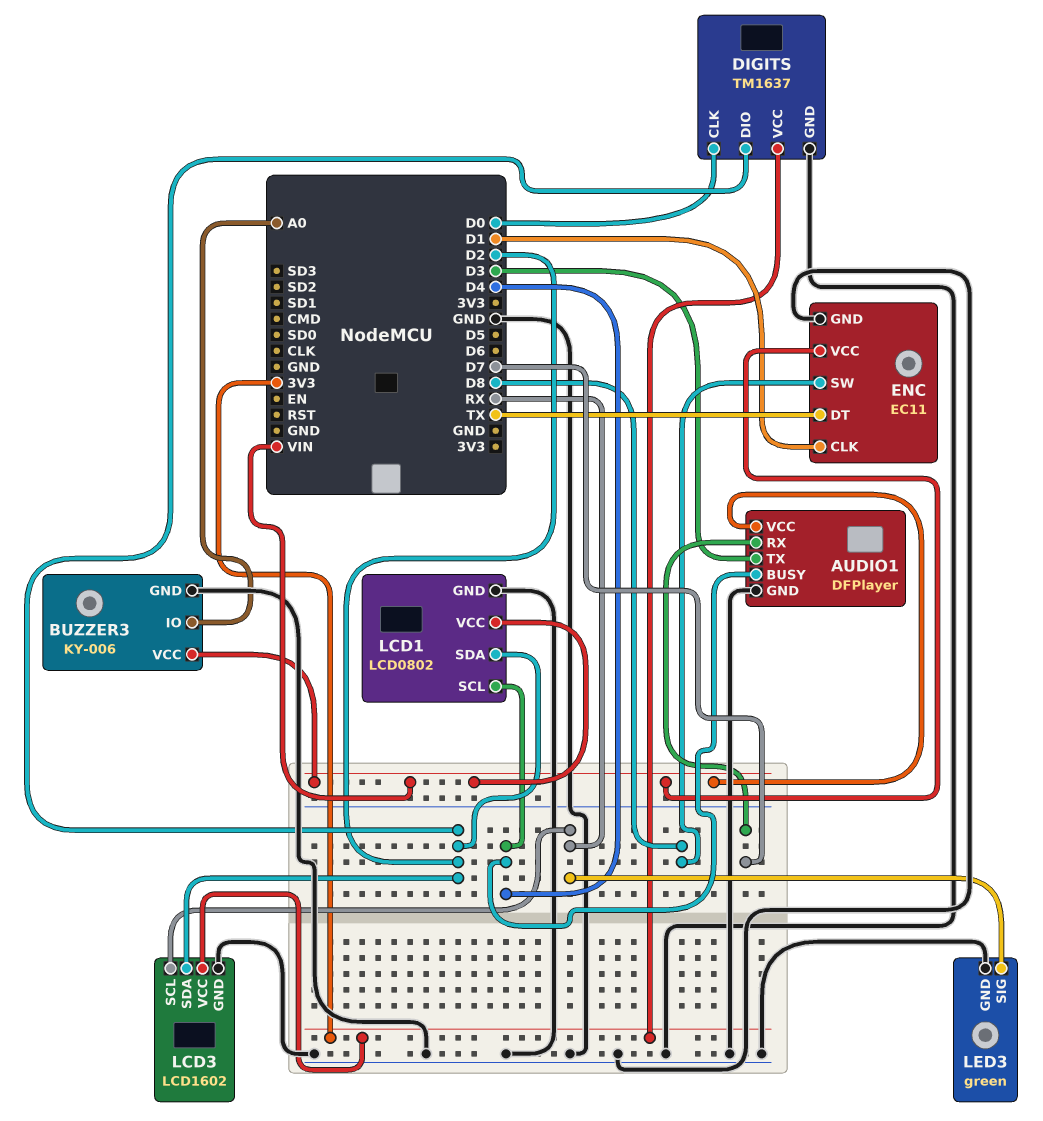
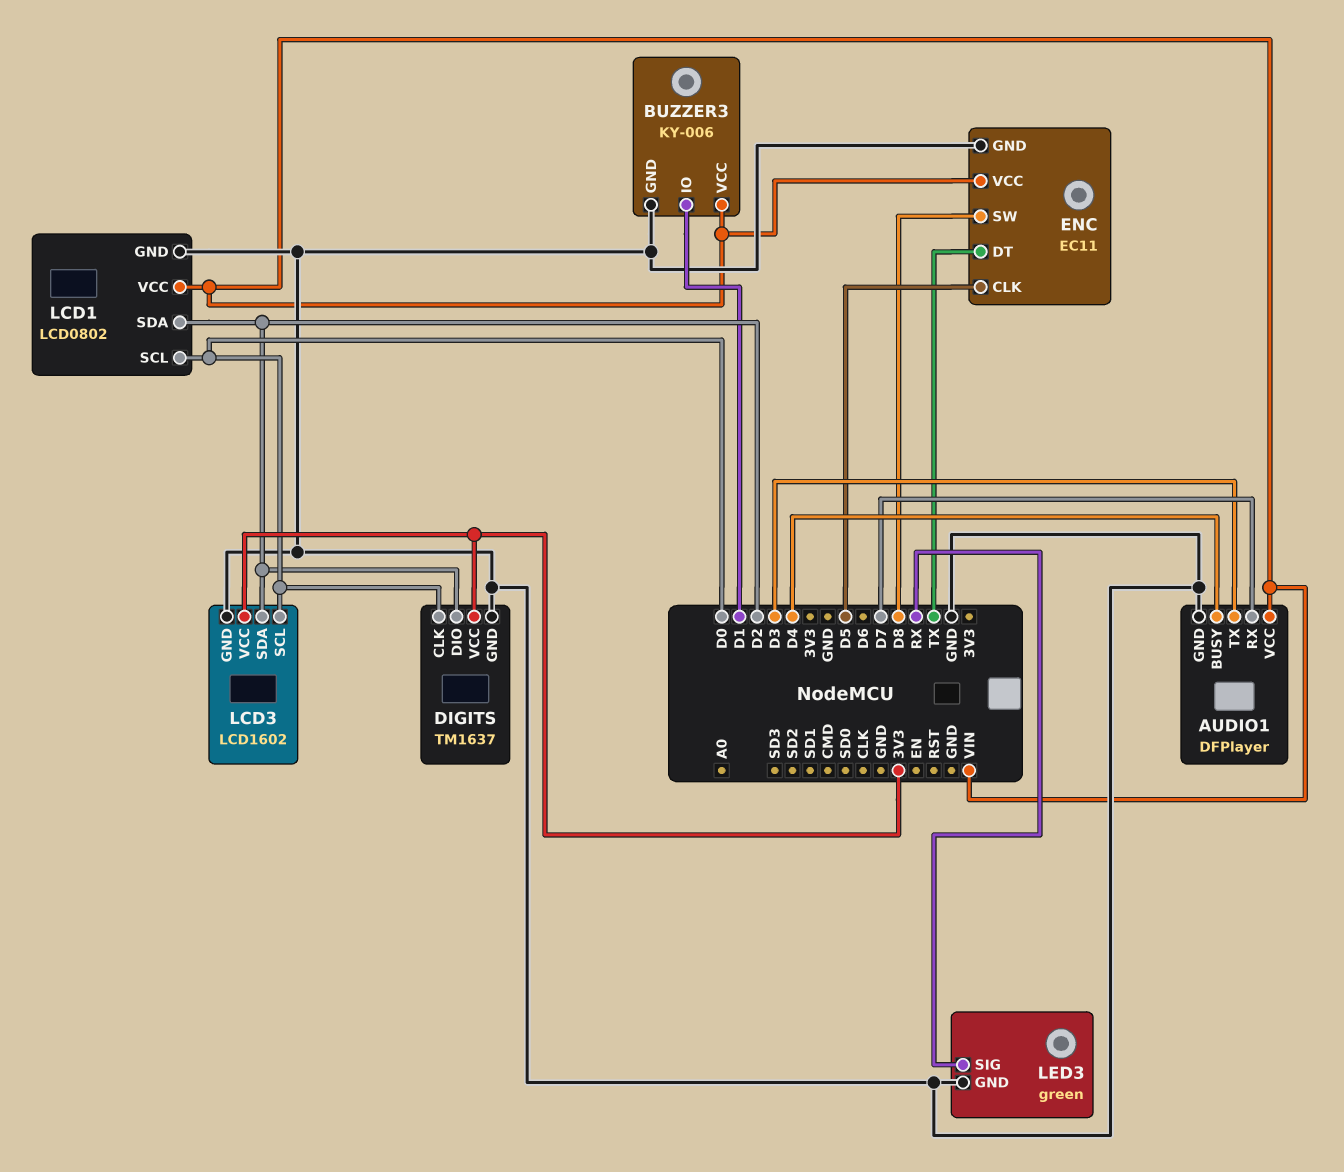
BUZZER3 pin IO: A0 -> D1
ENC pin CLK: D1 -> D5
LCD1 pin SCL: D4 -> D0
LCD3 pin SCL: RX -> D0

